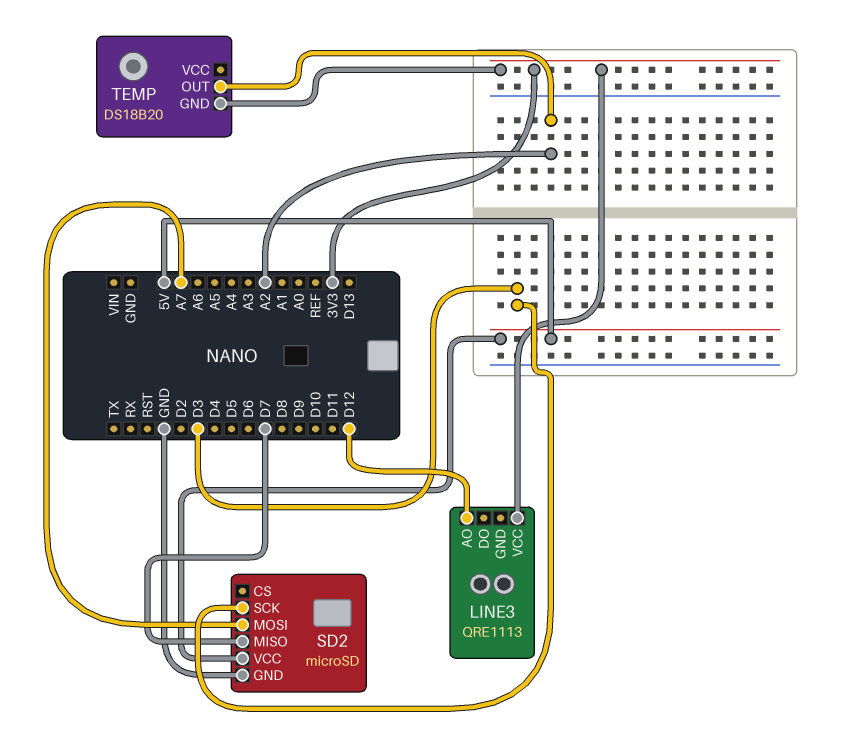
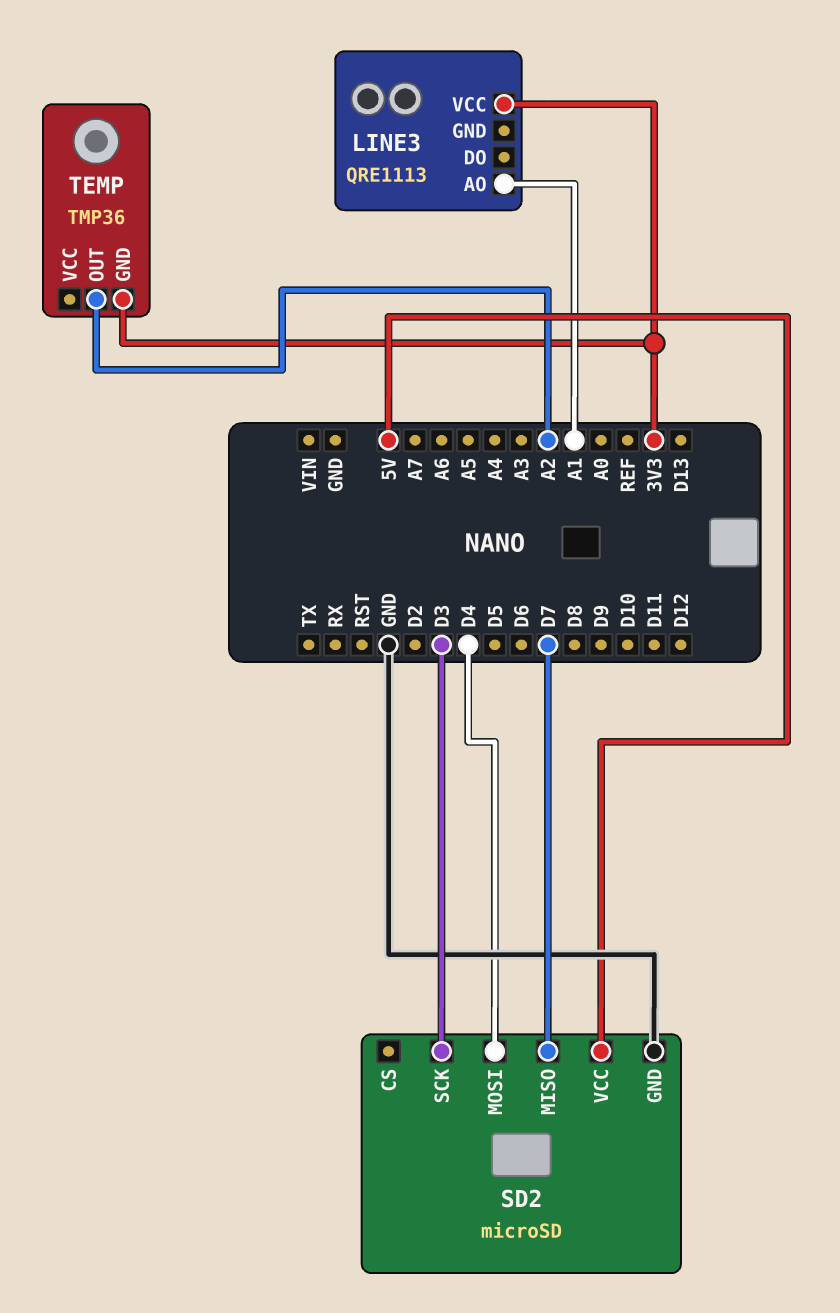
LINE3 pin AO: D12 -> A1
SD2 pin MOSI: A7 -> D4
TEMP: DS18B20 -> TMP36

